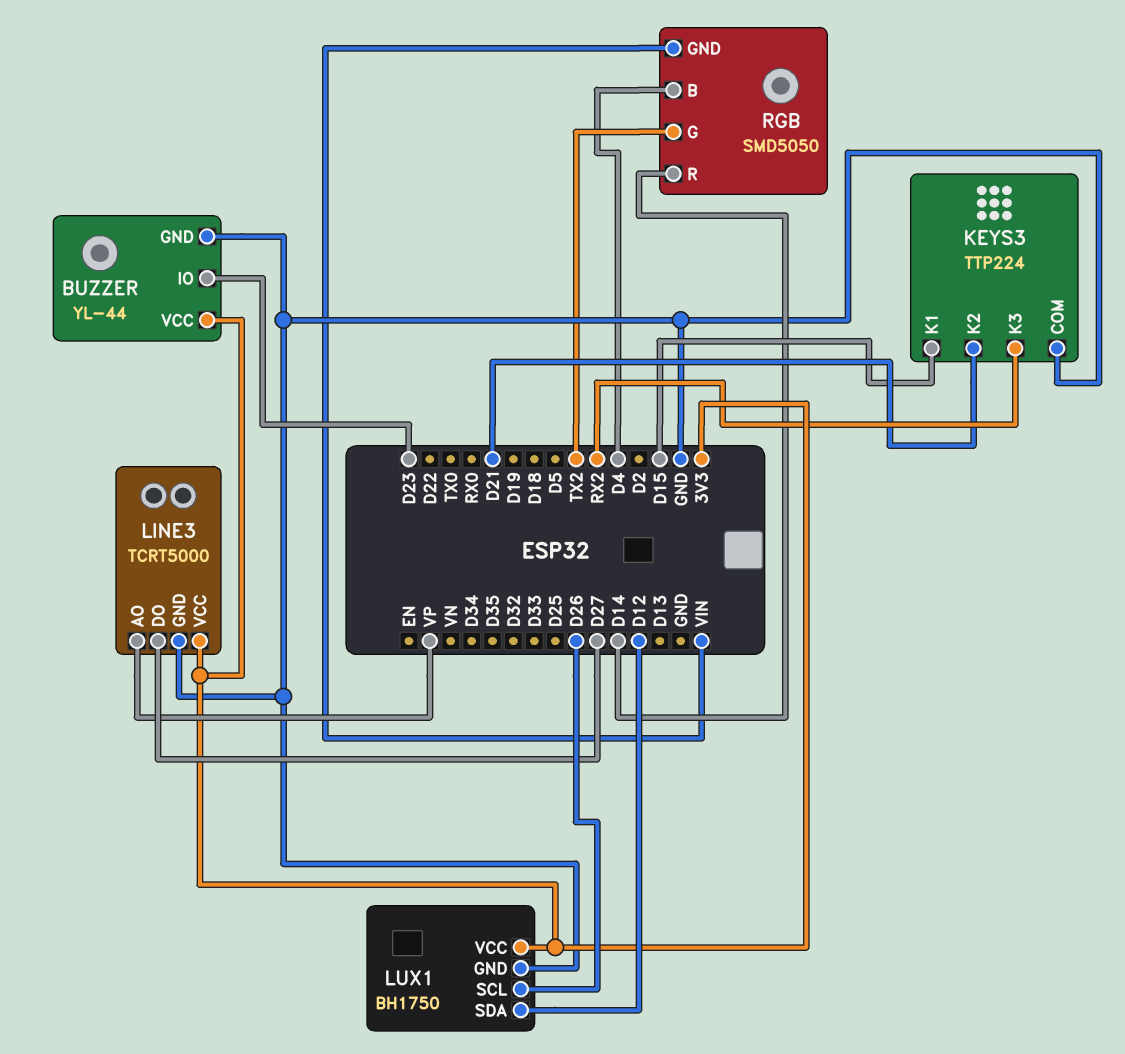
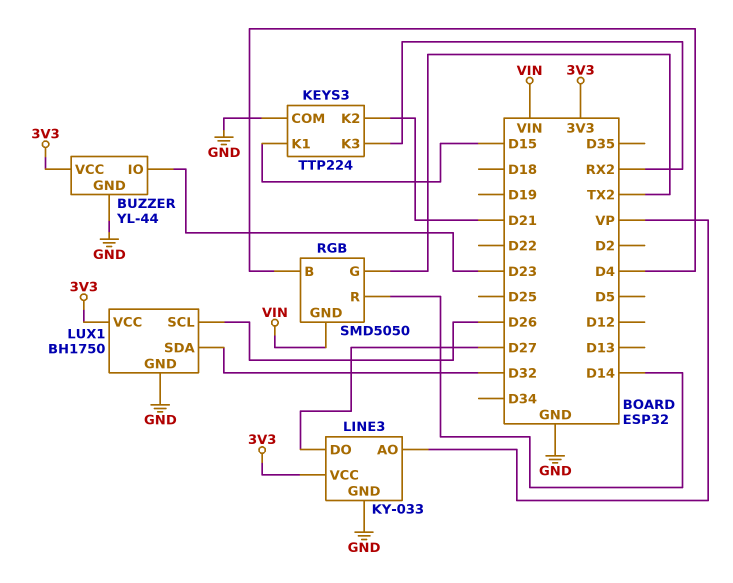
LINE3: TCRT5000 -> KY-033
LUX1 pin SDA: D12 -> D32

